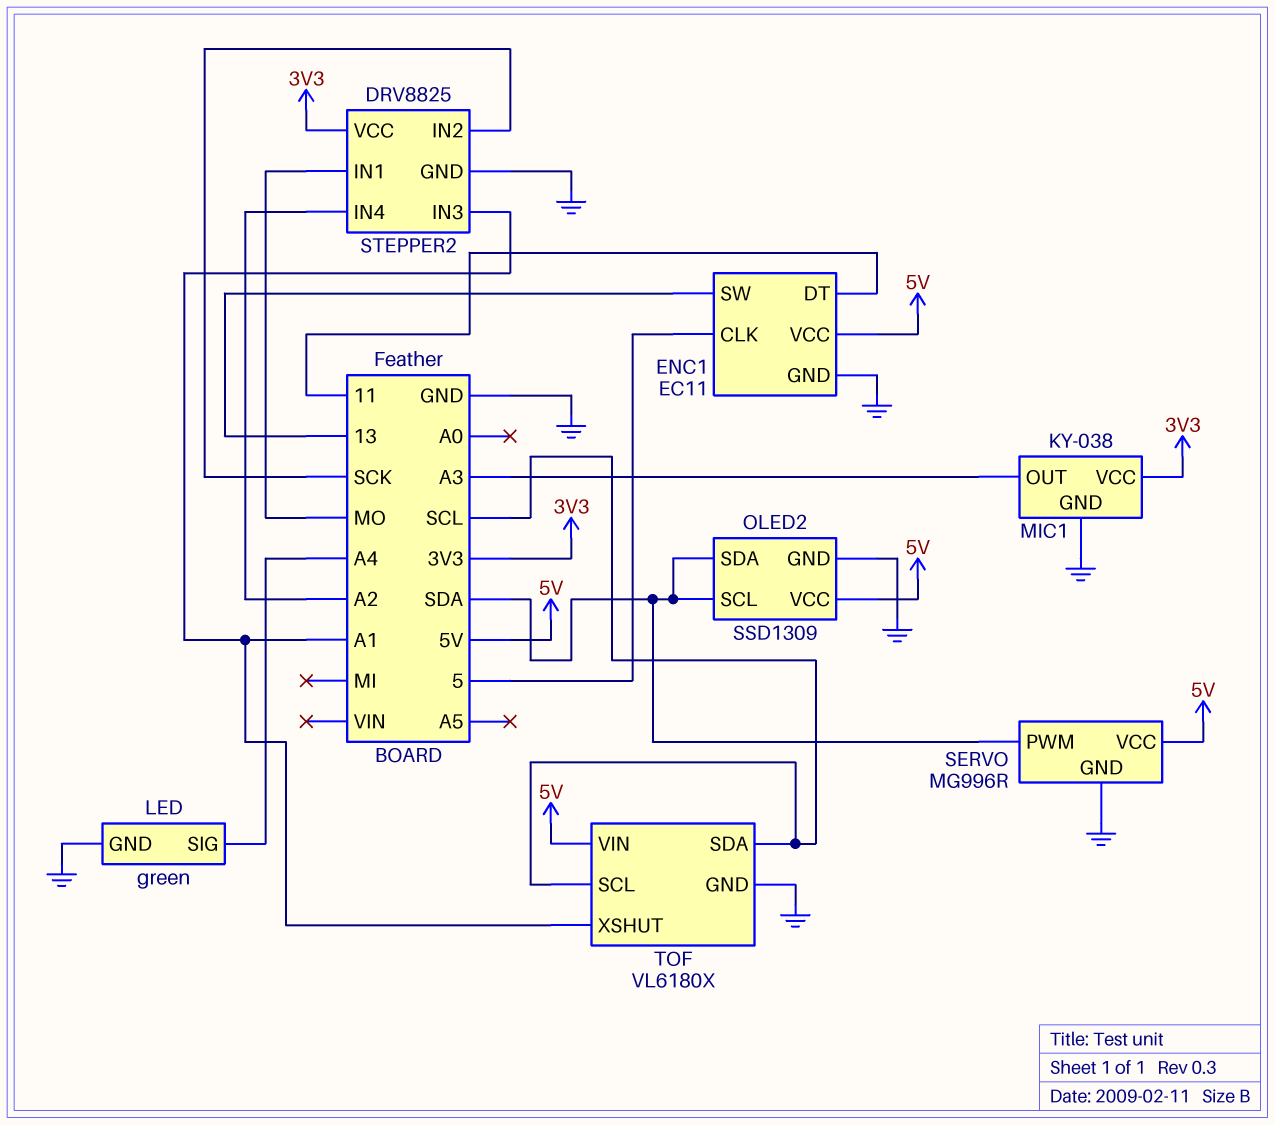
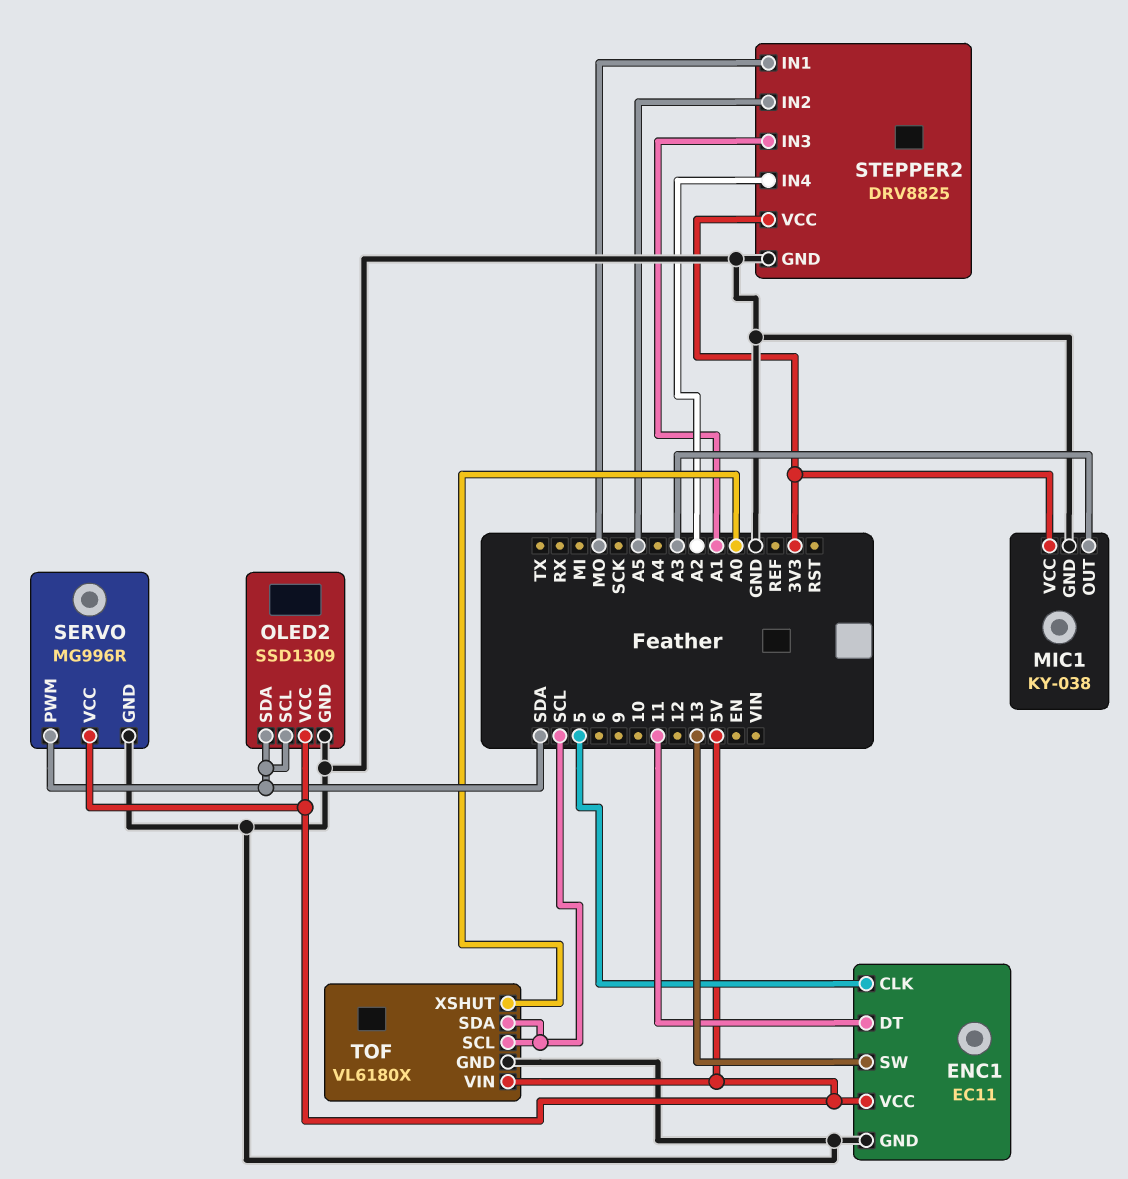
LED: green -> none
LED pin GND: GND -> none
LED pin SIG: A4 -> none
STEPPER2 pin IN2: SCK -> A5
TOF pin XSHUT: A1 -> A0

